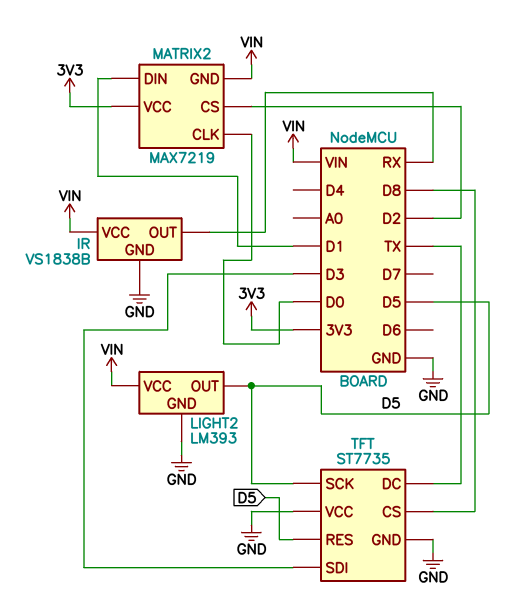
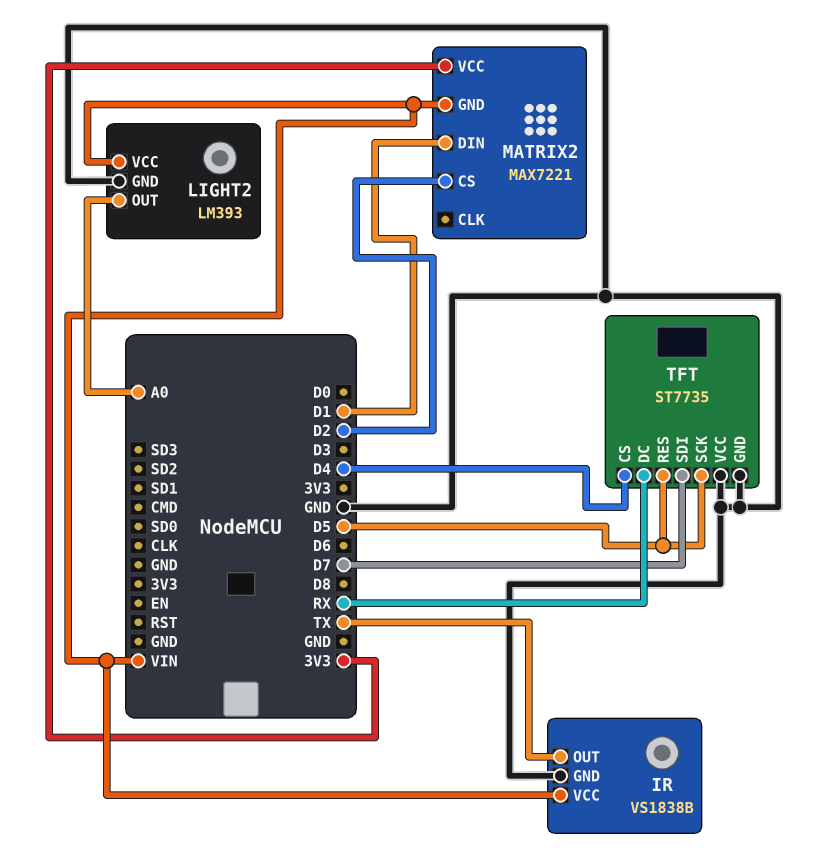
IR pin OUT: RX -> TX
LIGHT2 pin OUT: D5 -> A0
MATRIX2: MAX7219 -> MAX7221
MATRIX2 pin CLK: D0 -> none
TFT pin CS: D8 -> D4
TFT pin DC: TX -> RX
TFT pin SDI: D3 -> D7

